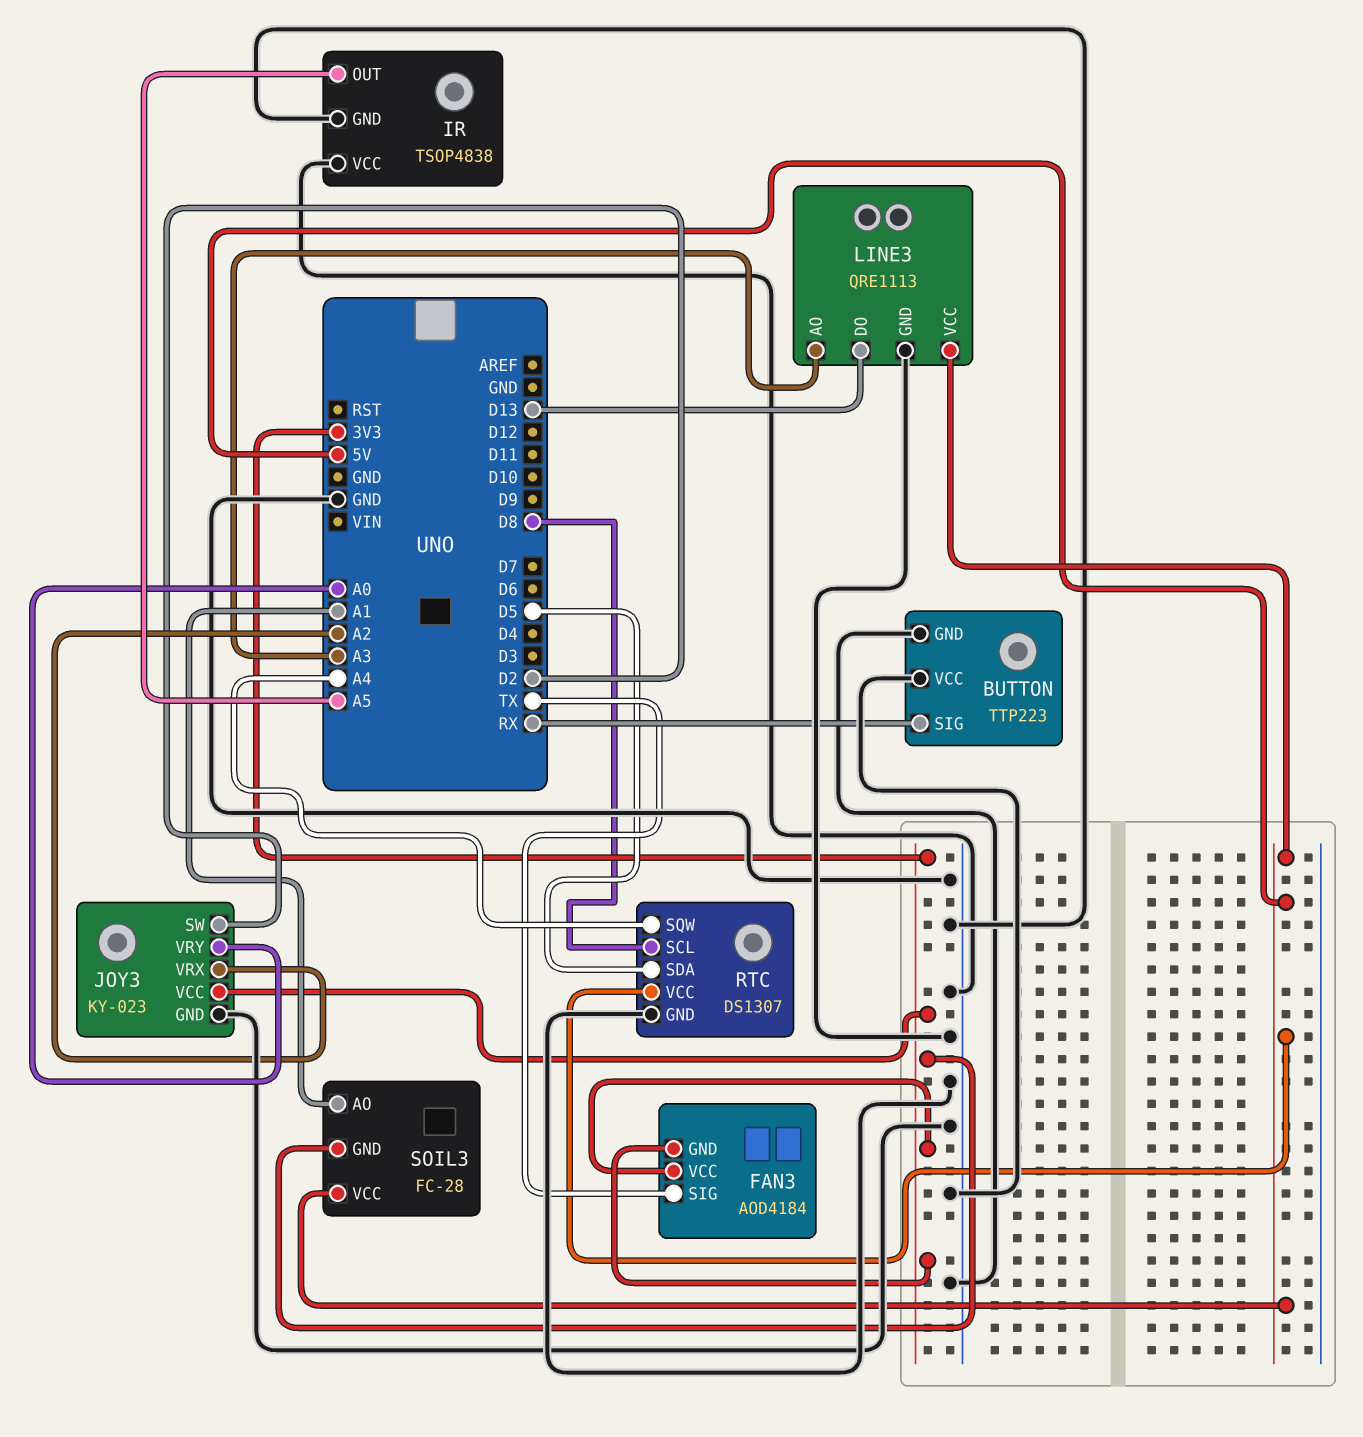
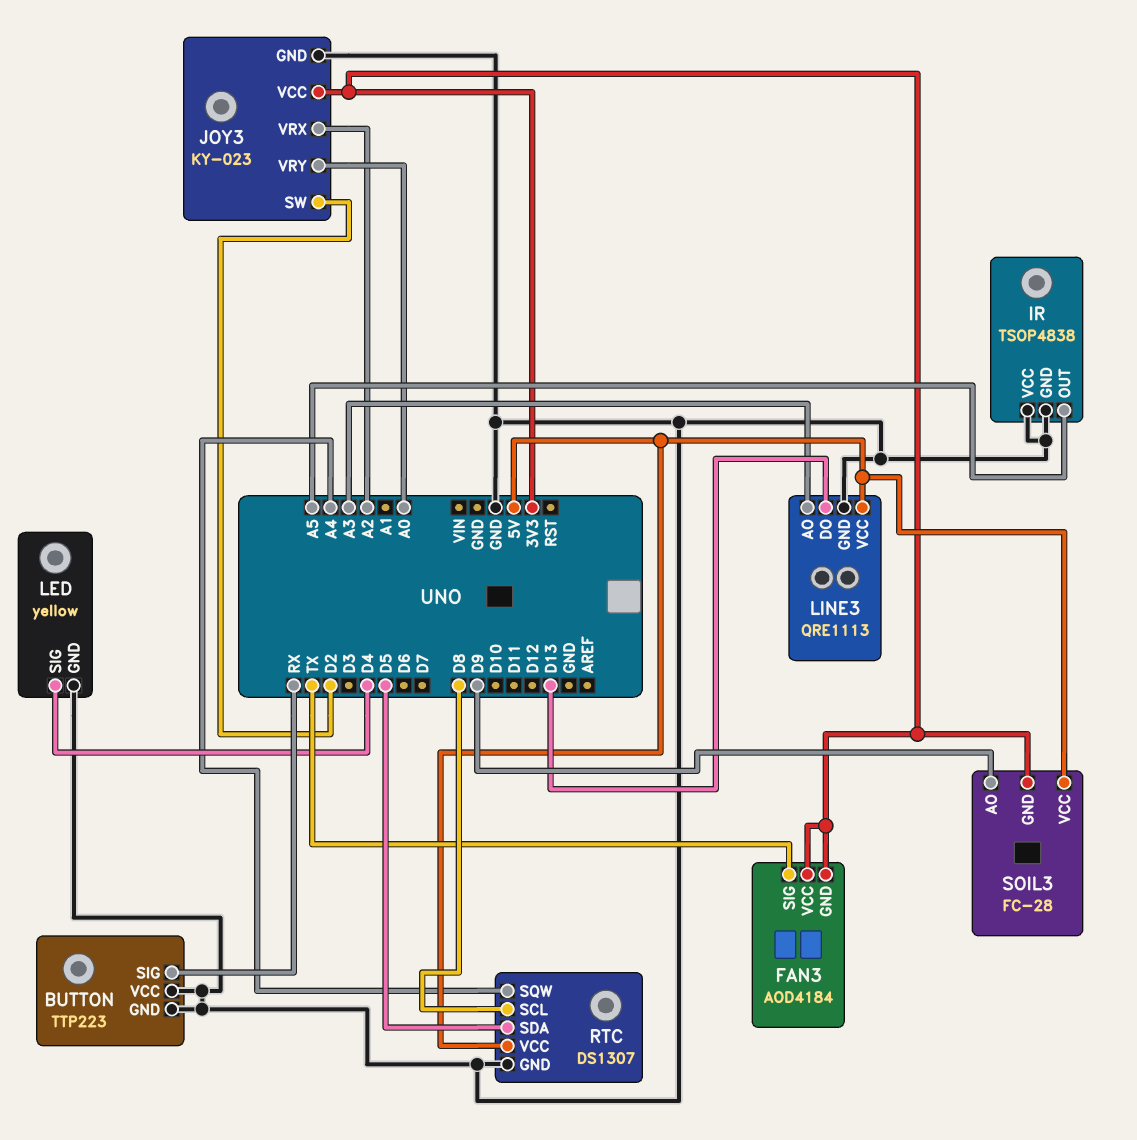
LED: none -> yellow
LED pin GND: none -> GND
LED pin SIG: none -> D4
SOIL3 pin AO: A1 -> D9

